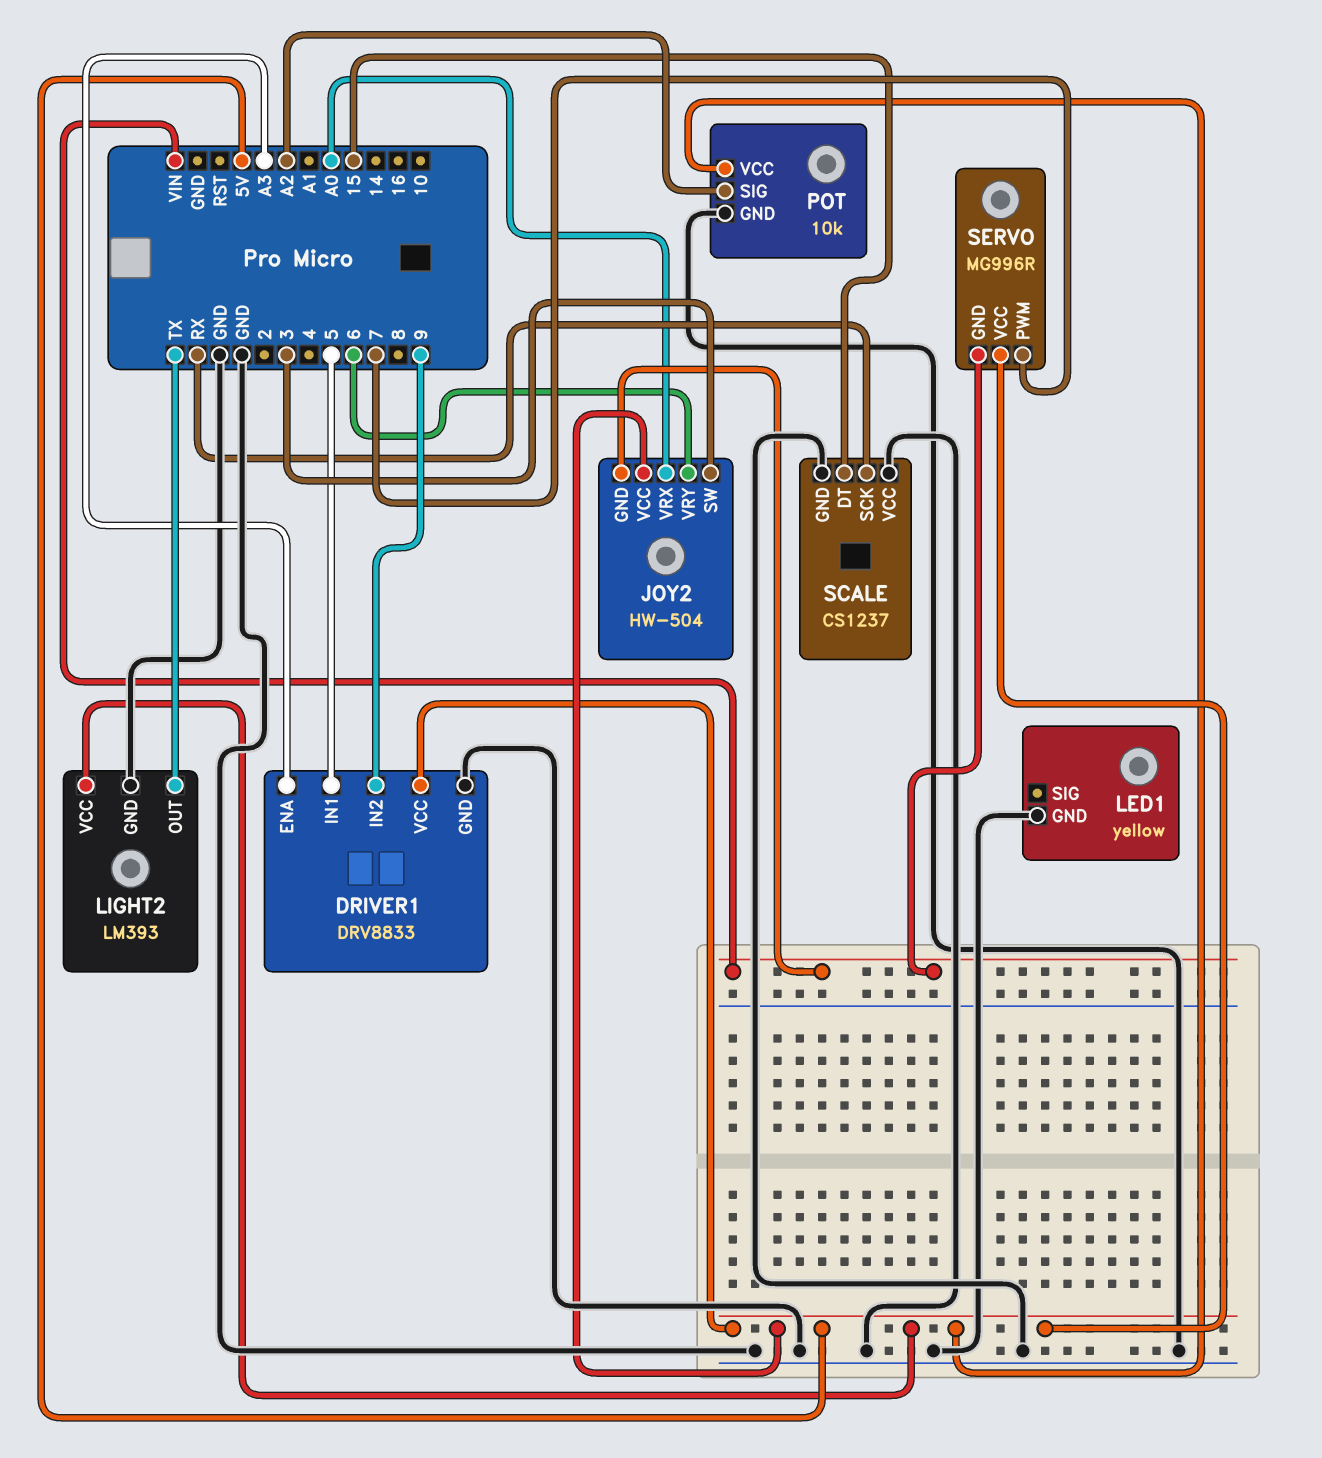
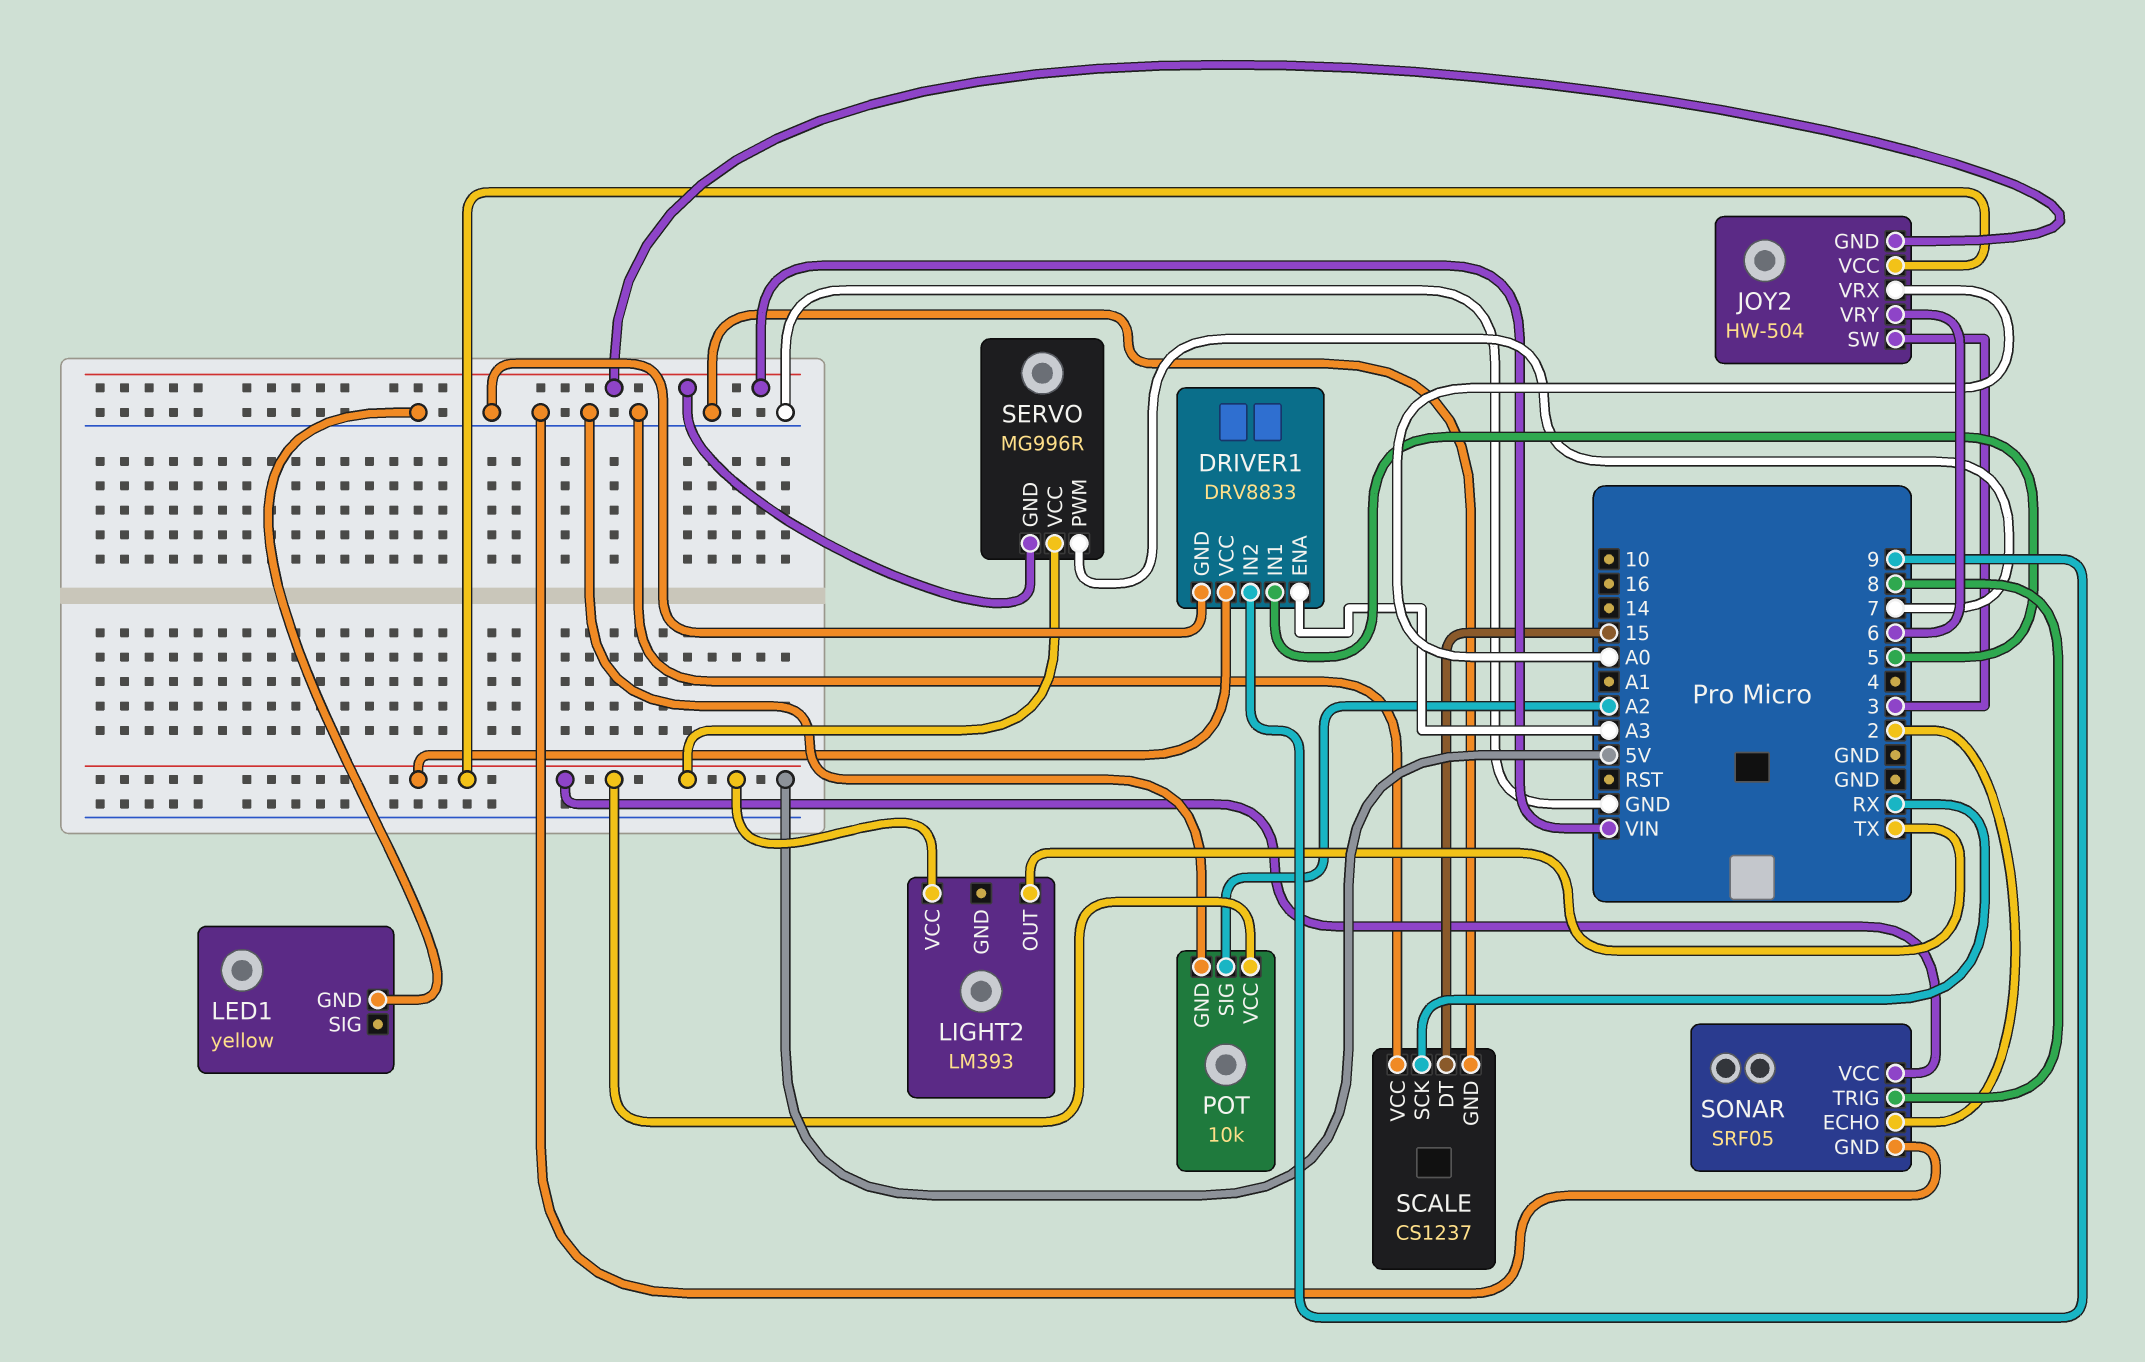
LIGHT2 pin GND: GND -> none
SONAR: none -> SRF05
SONAR pin ECHO: none -> 2
SONAR pin GND: none -> GND
SONAR pin TRIG: none -> 8
SONAR pin VCC: none -> 5V

